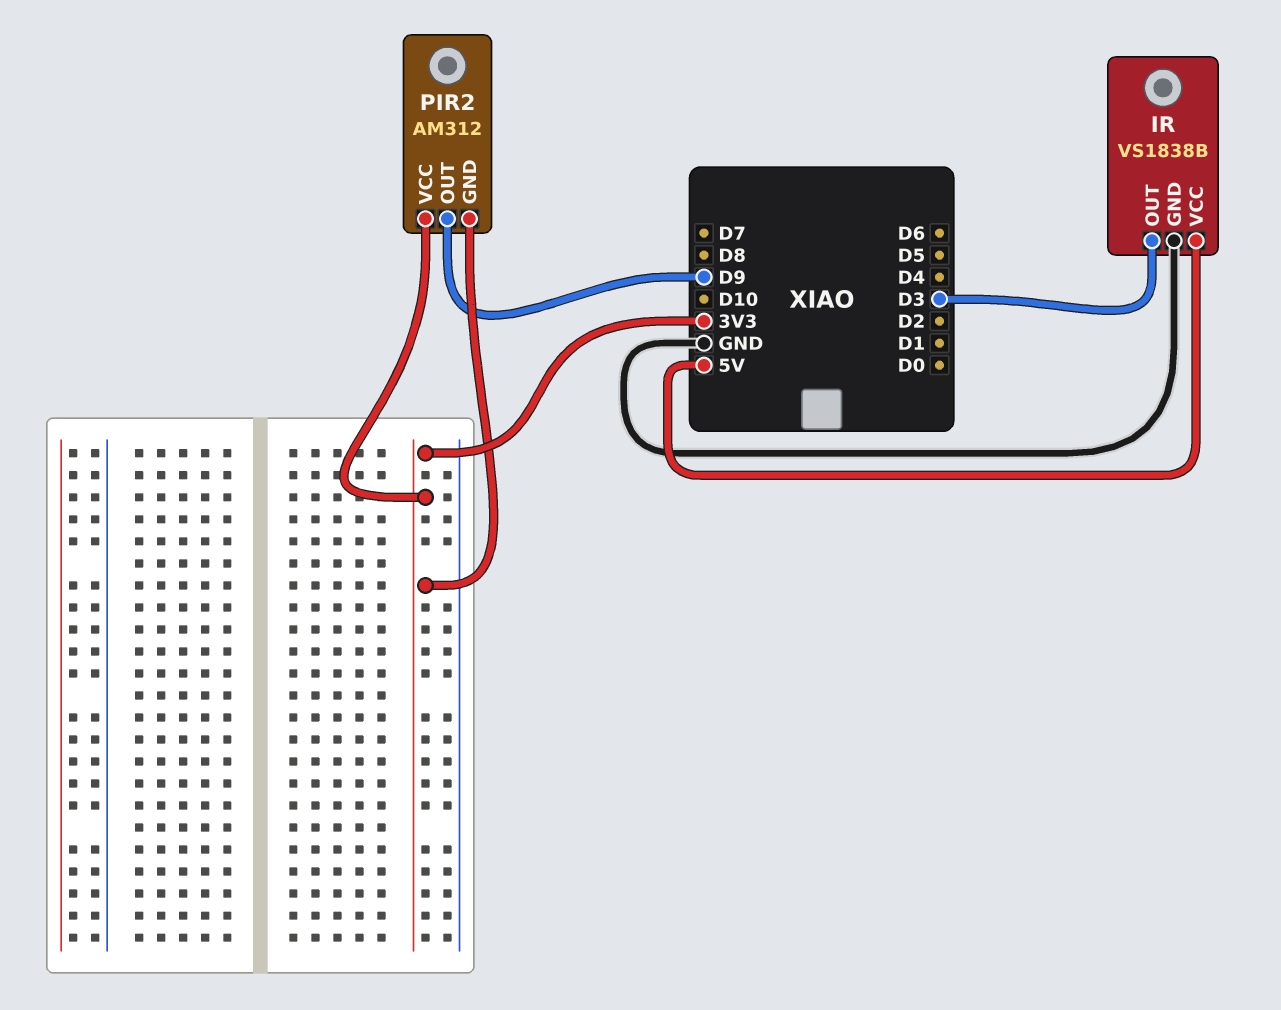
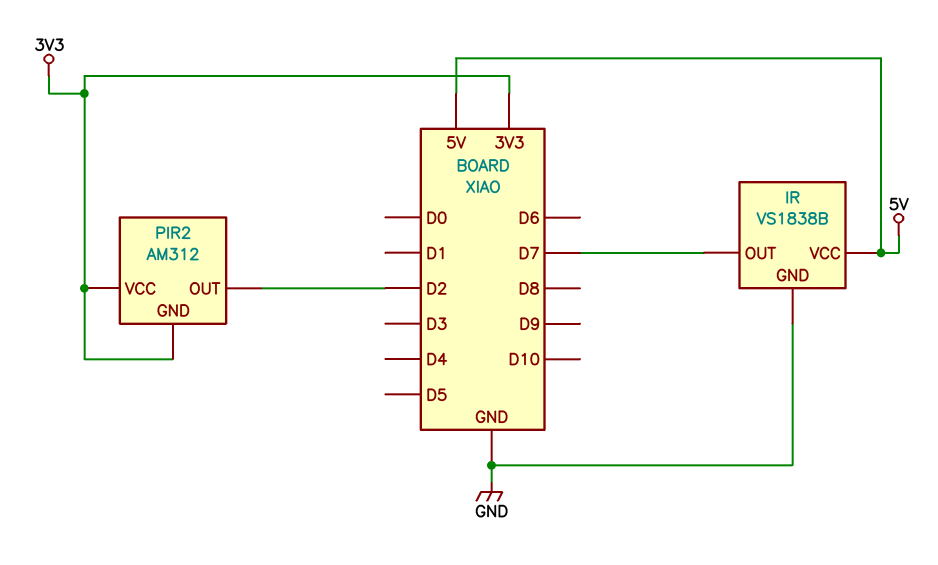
IR pin OUT: D3 -> D7
PIR2 pin OUT: D9 -> D2

